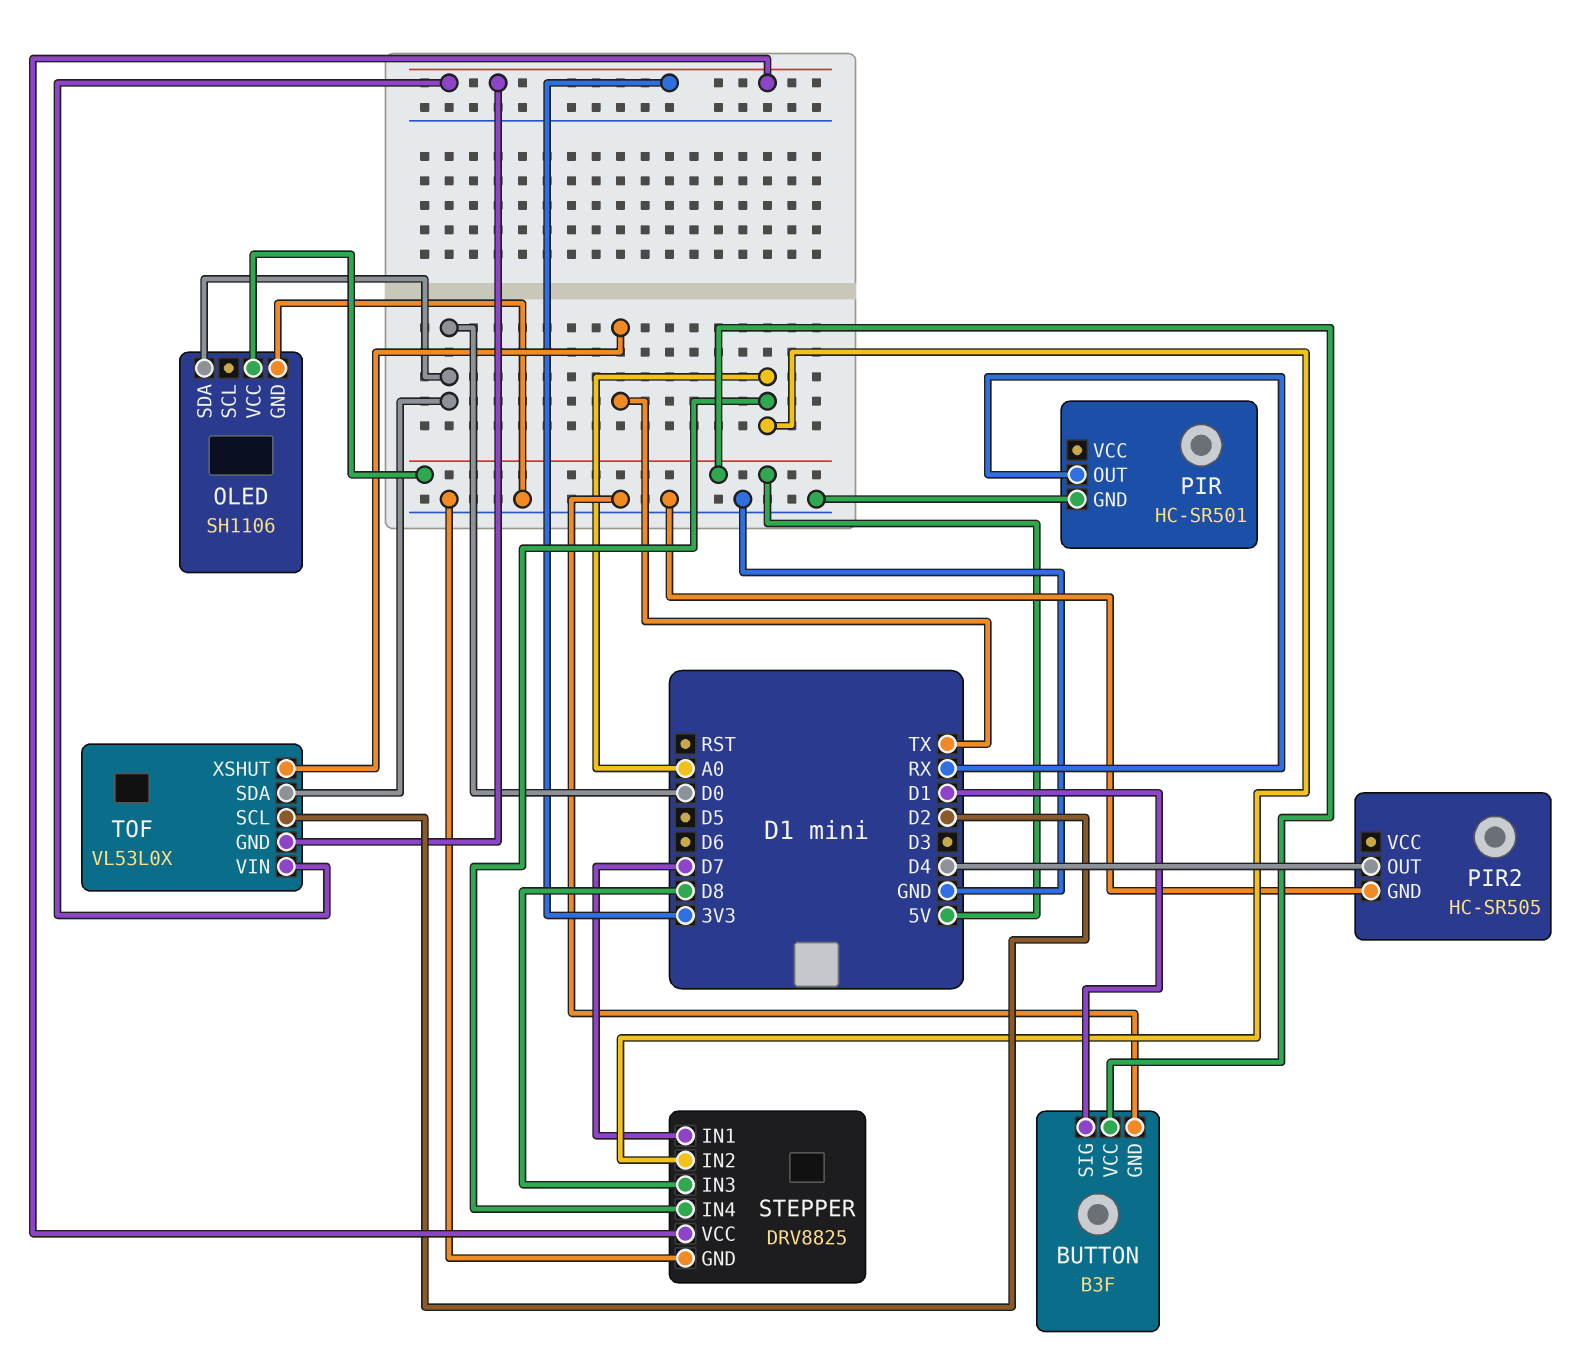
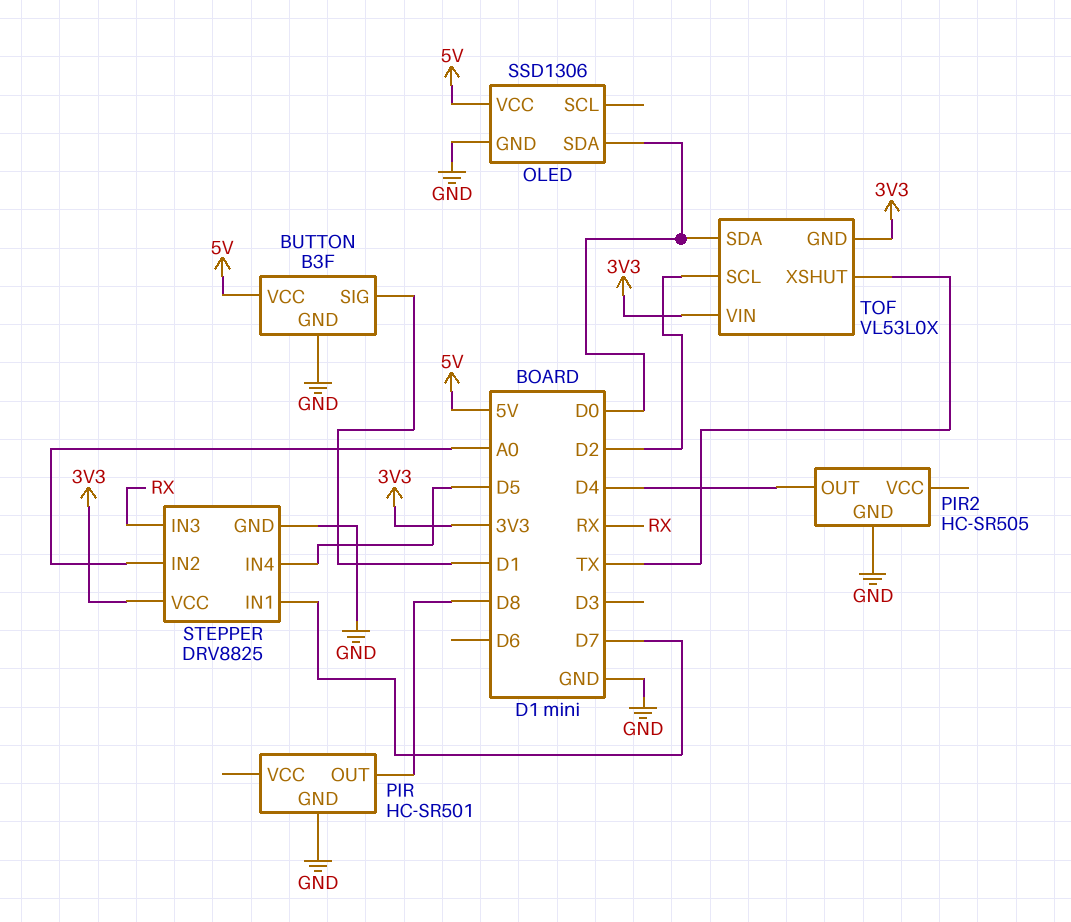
OLED: SH1106 -> SSD1306
PIR pin OUT: RX -> D8
STEPPER pin IN3: D8 -> RX
STEPPER pin IN4: A0 -> D5

